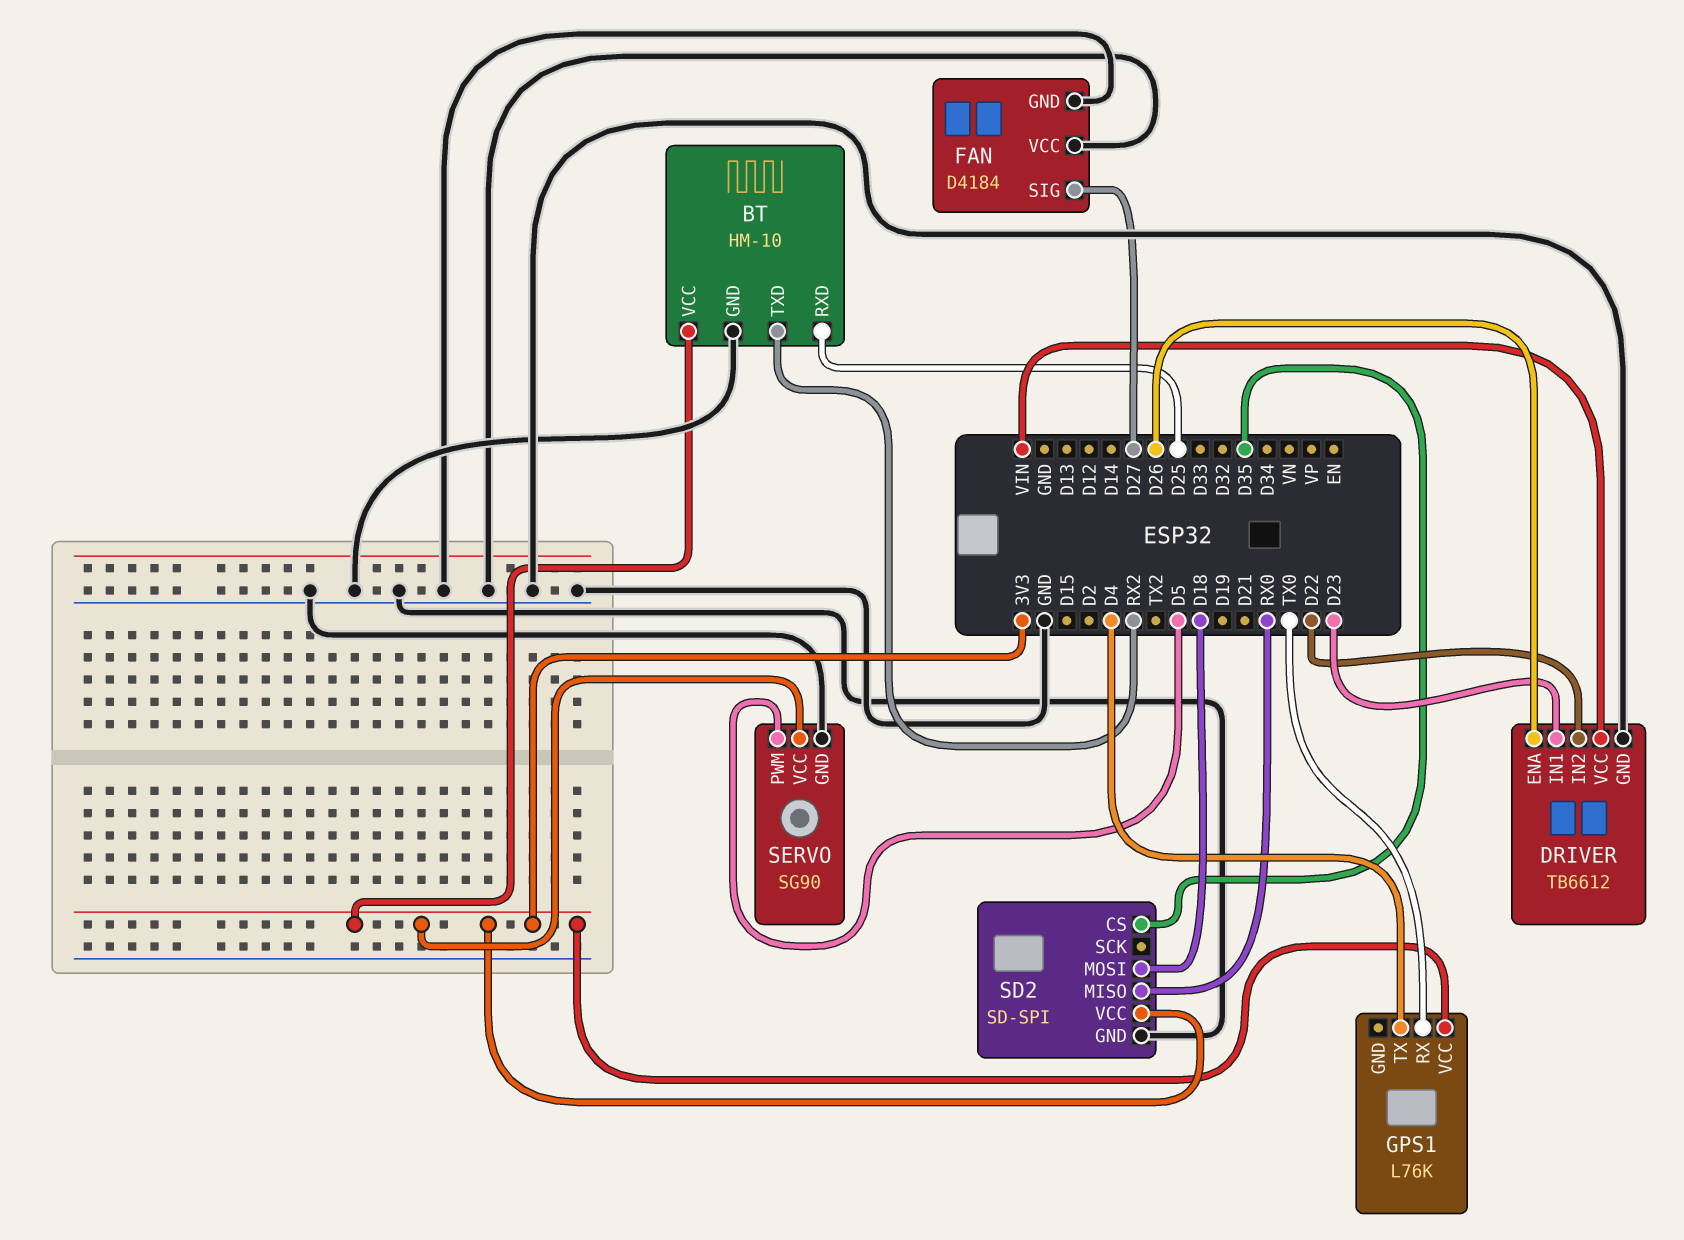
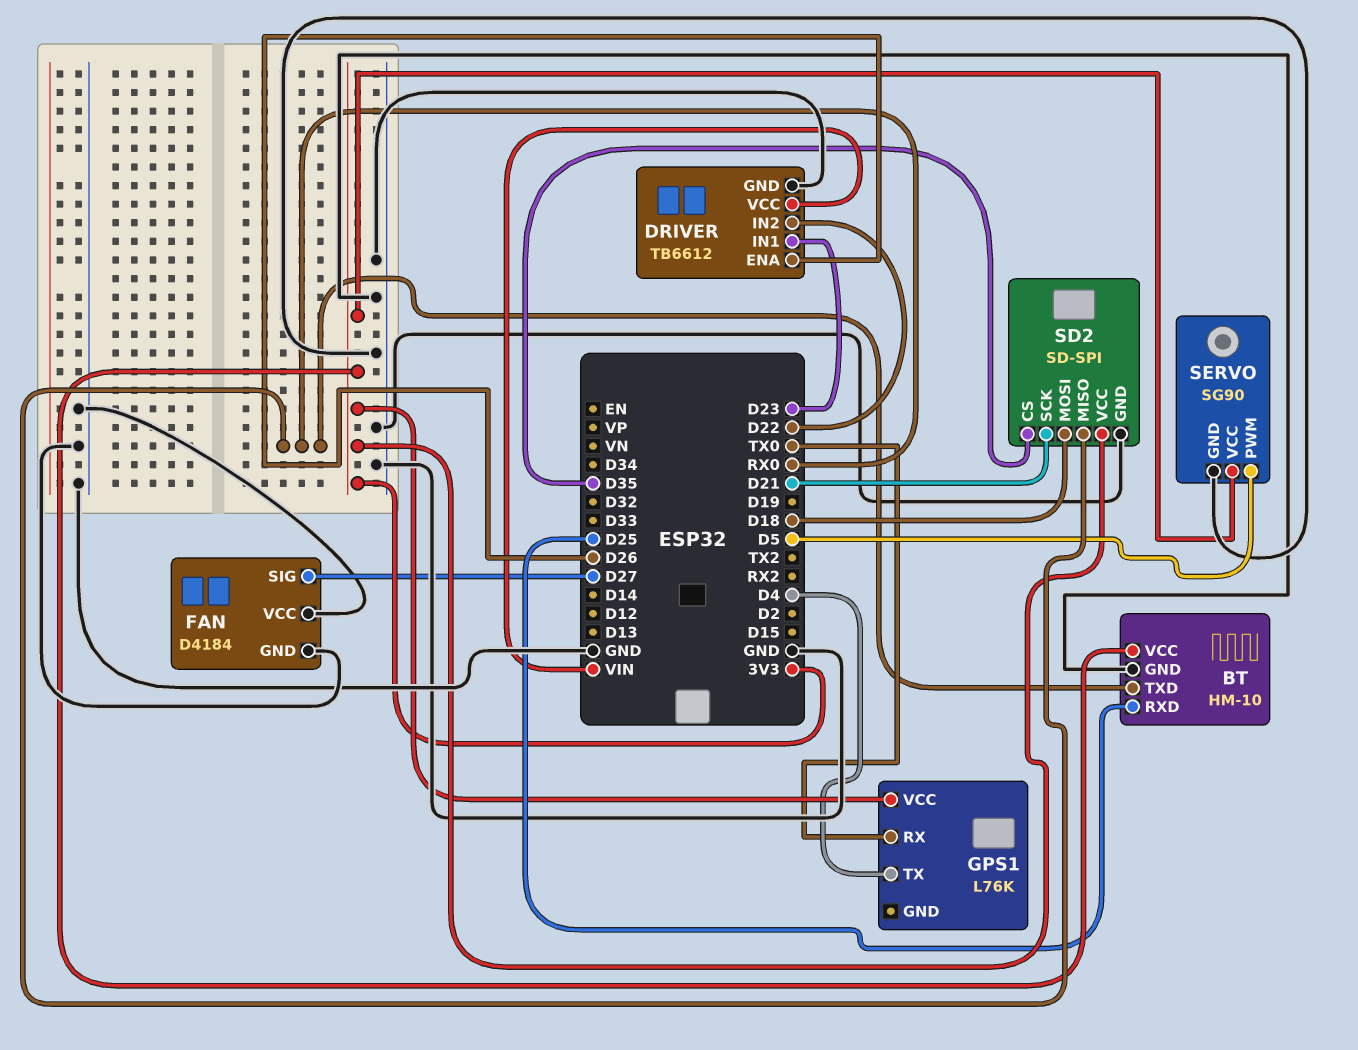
BT pin TXD: RX2 -> RX0
SD2 pin SCK: none -> D21

